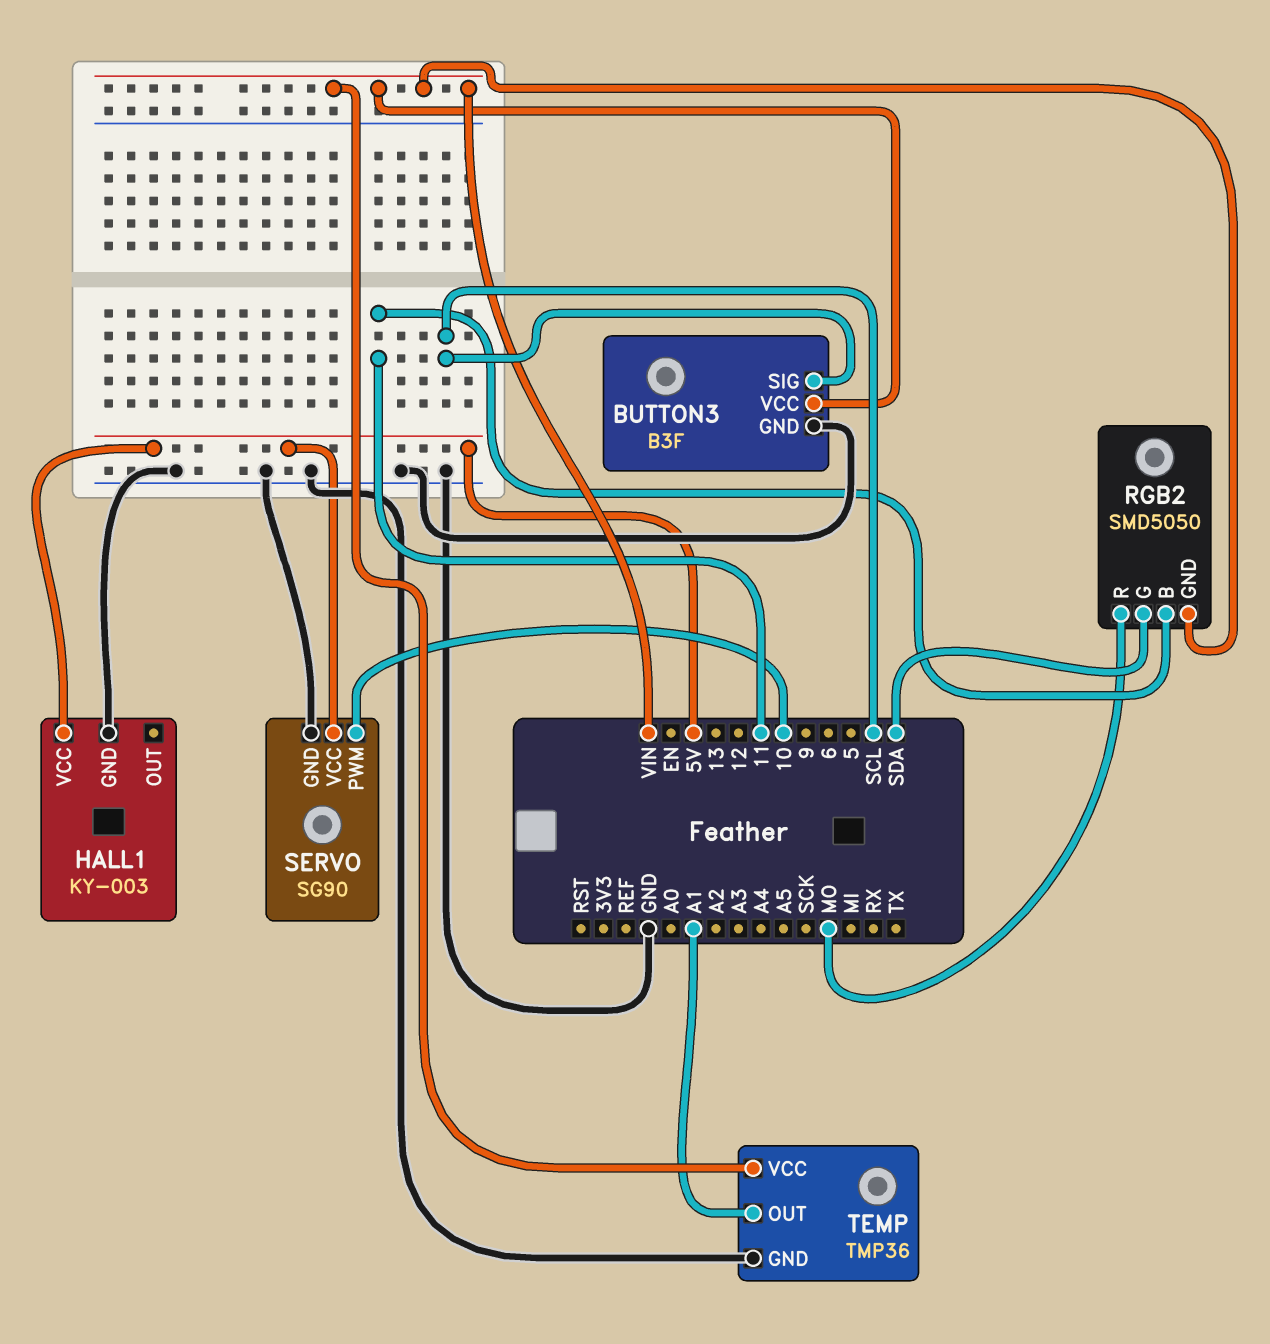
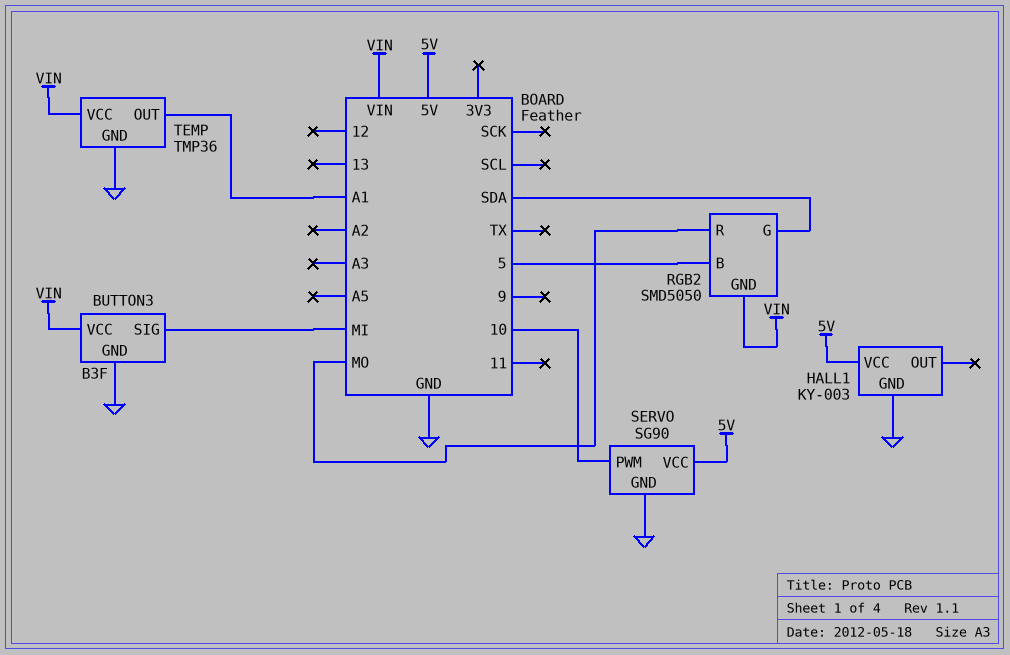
BUTTON3 pin SIG: SCL -> MI
RGB2 pin B: 11 -> 5

